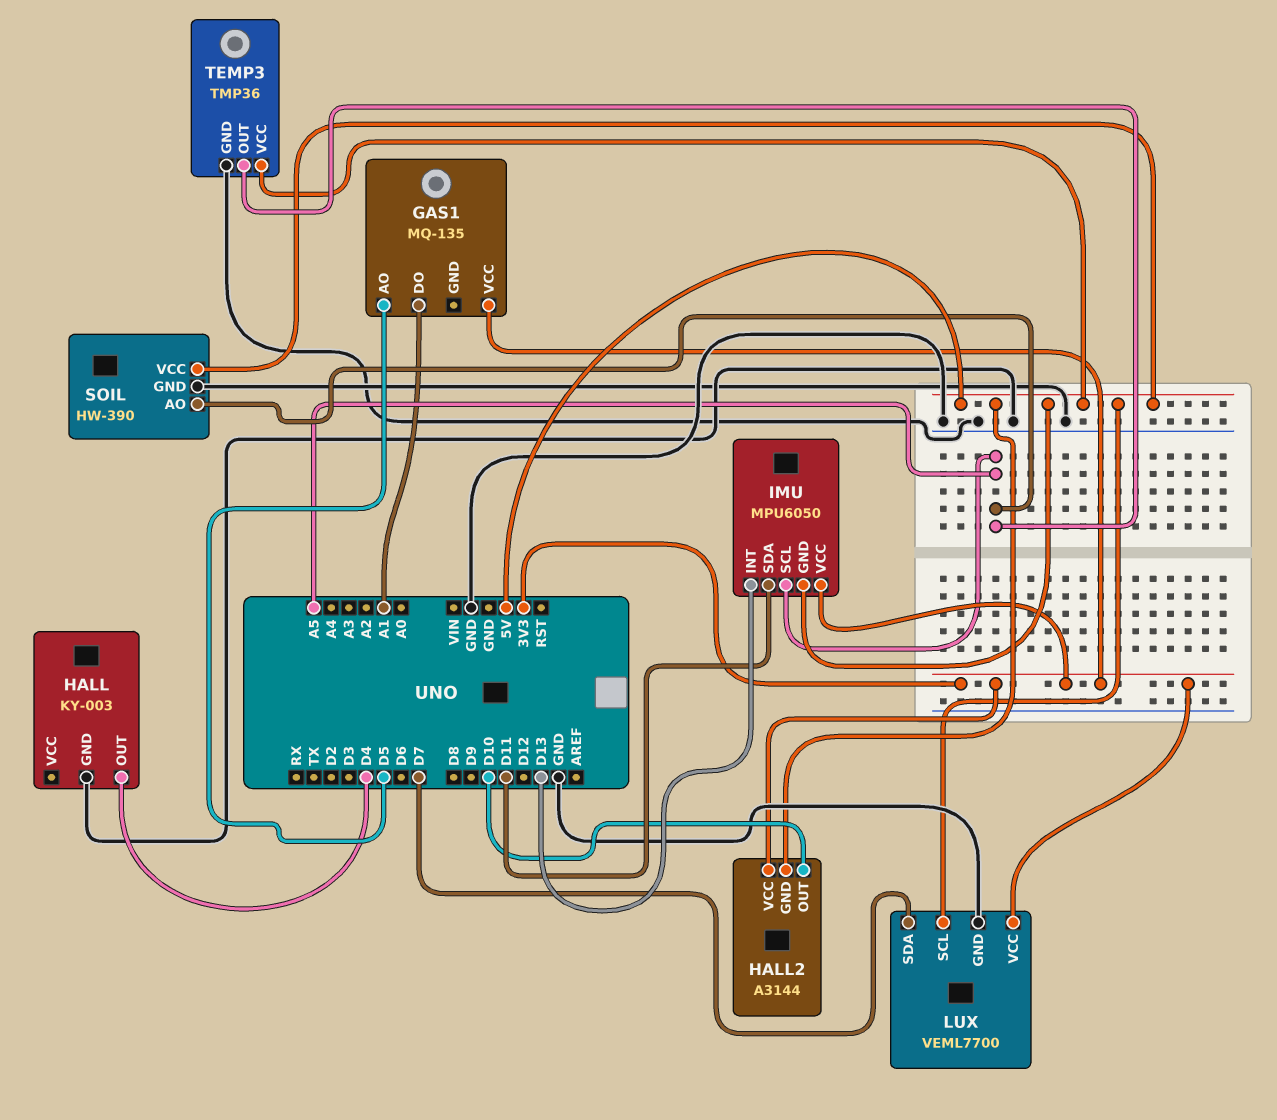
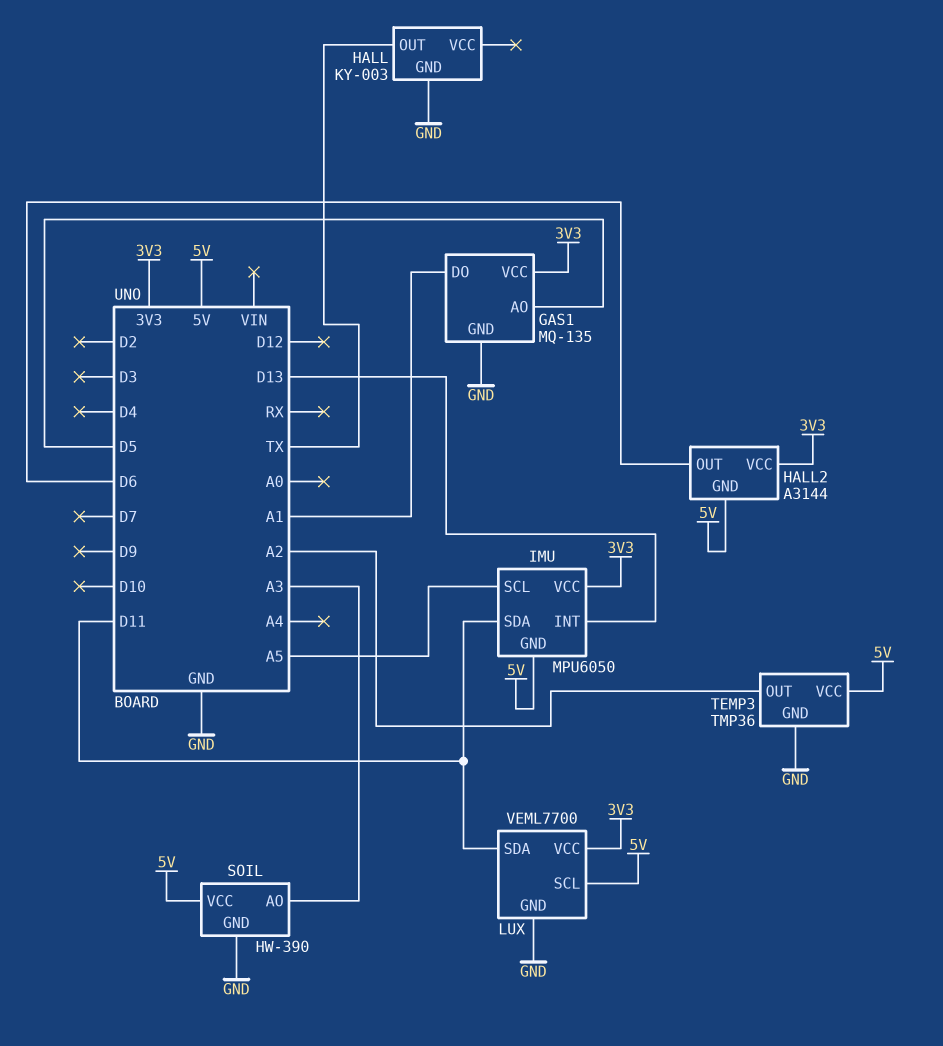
GAS1 pin GND: none -> GND
HALL pin OUT: D4 -> TX
HALL2 pin OUT: D10 -> D6
LUX pin SDA: D7 -> D11
SOIL pin AO: A5 -> A3
TEMP3 pin OUT: A5 -> A2

